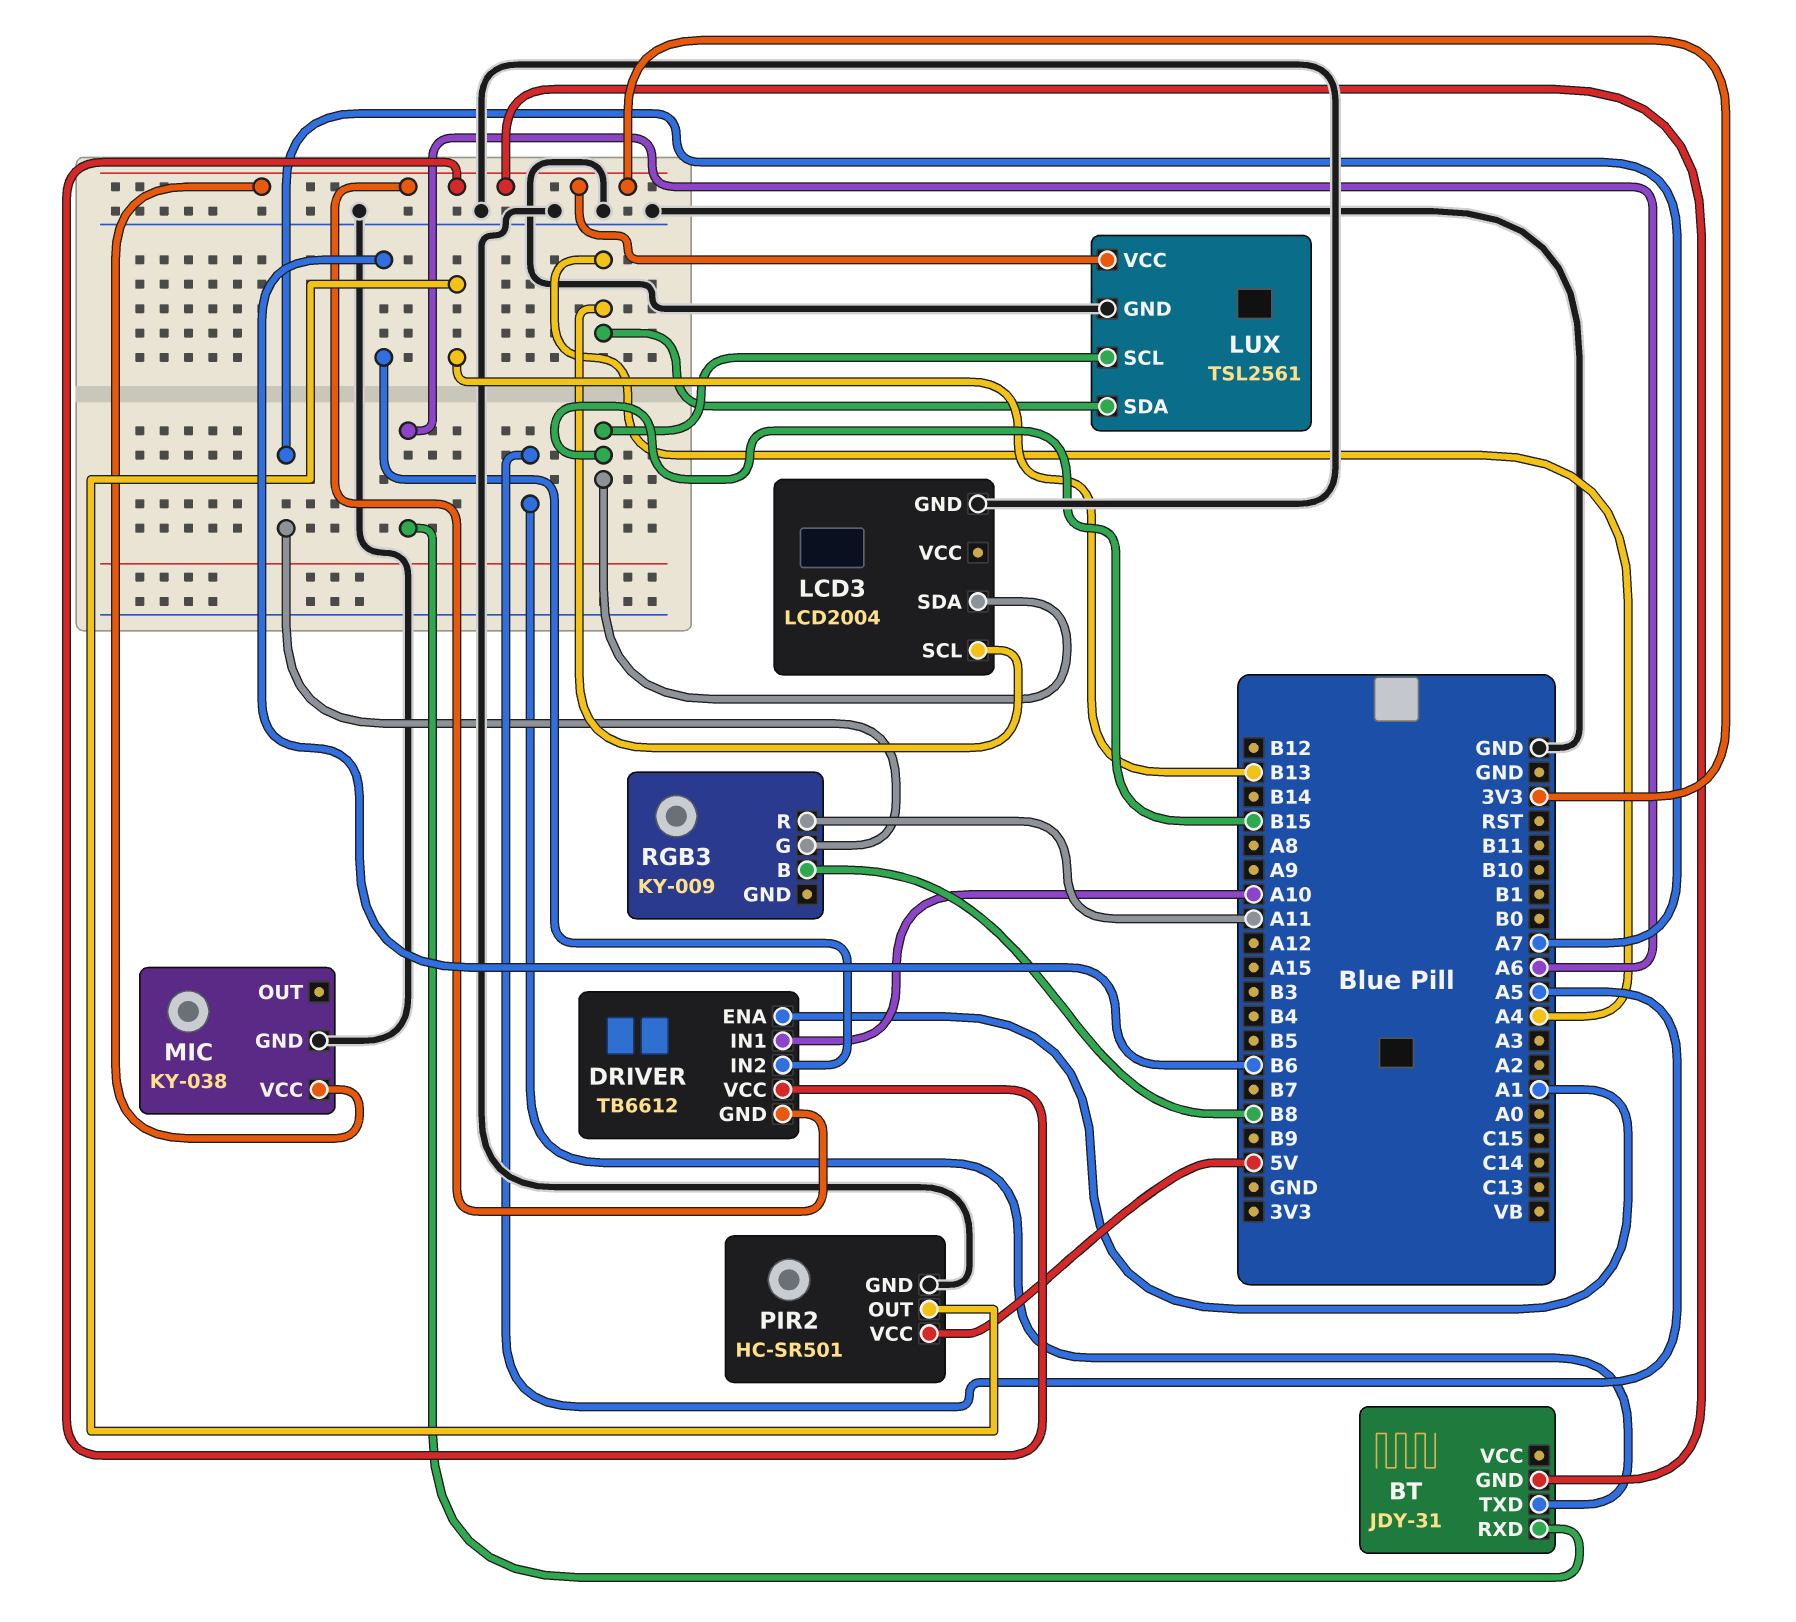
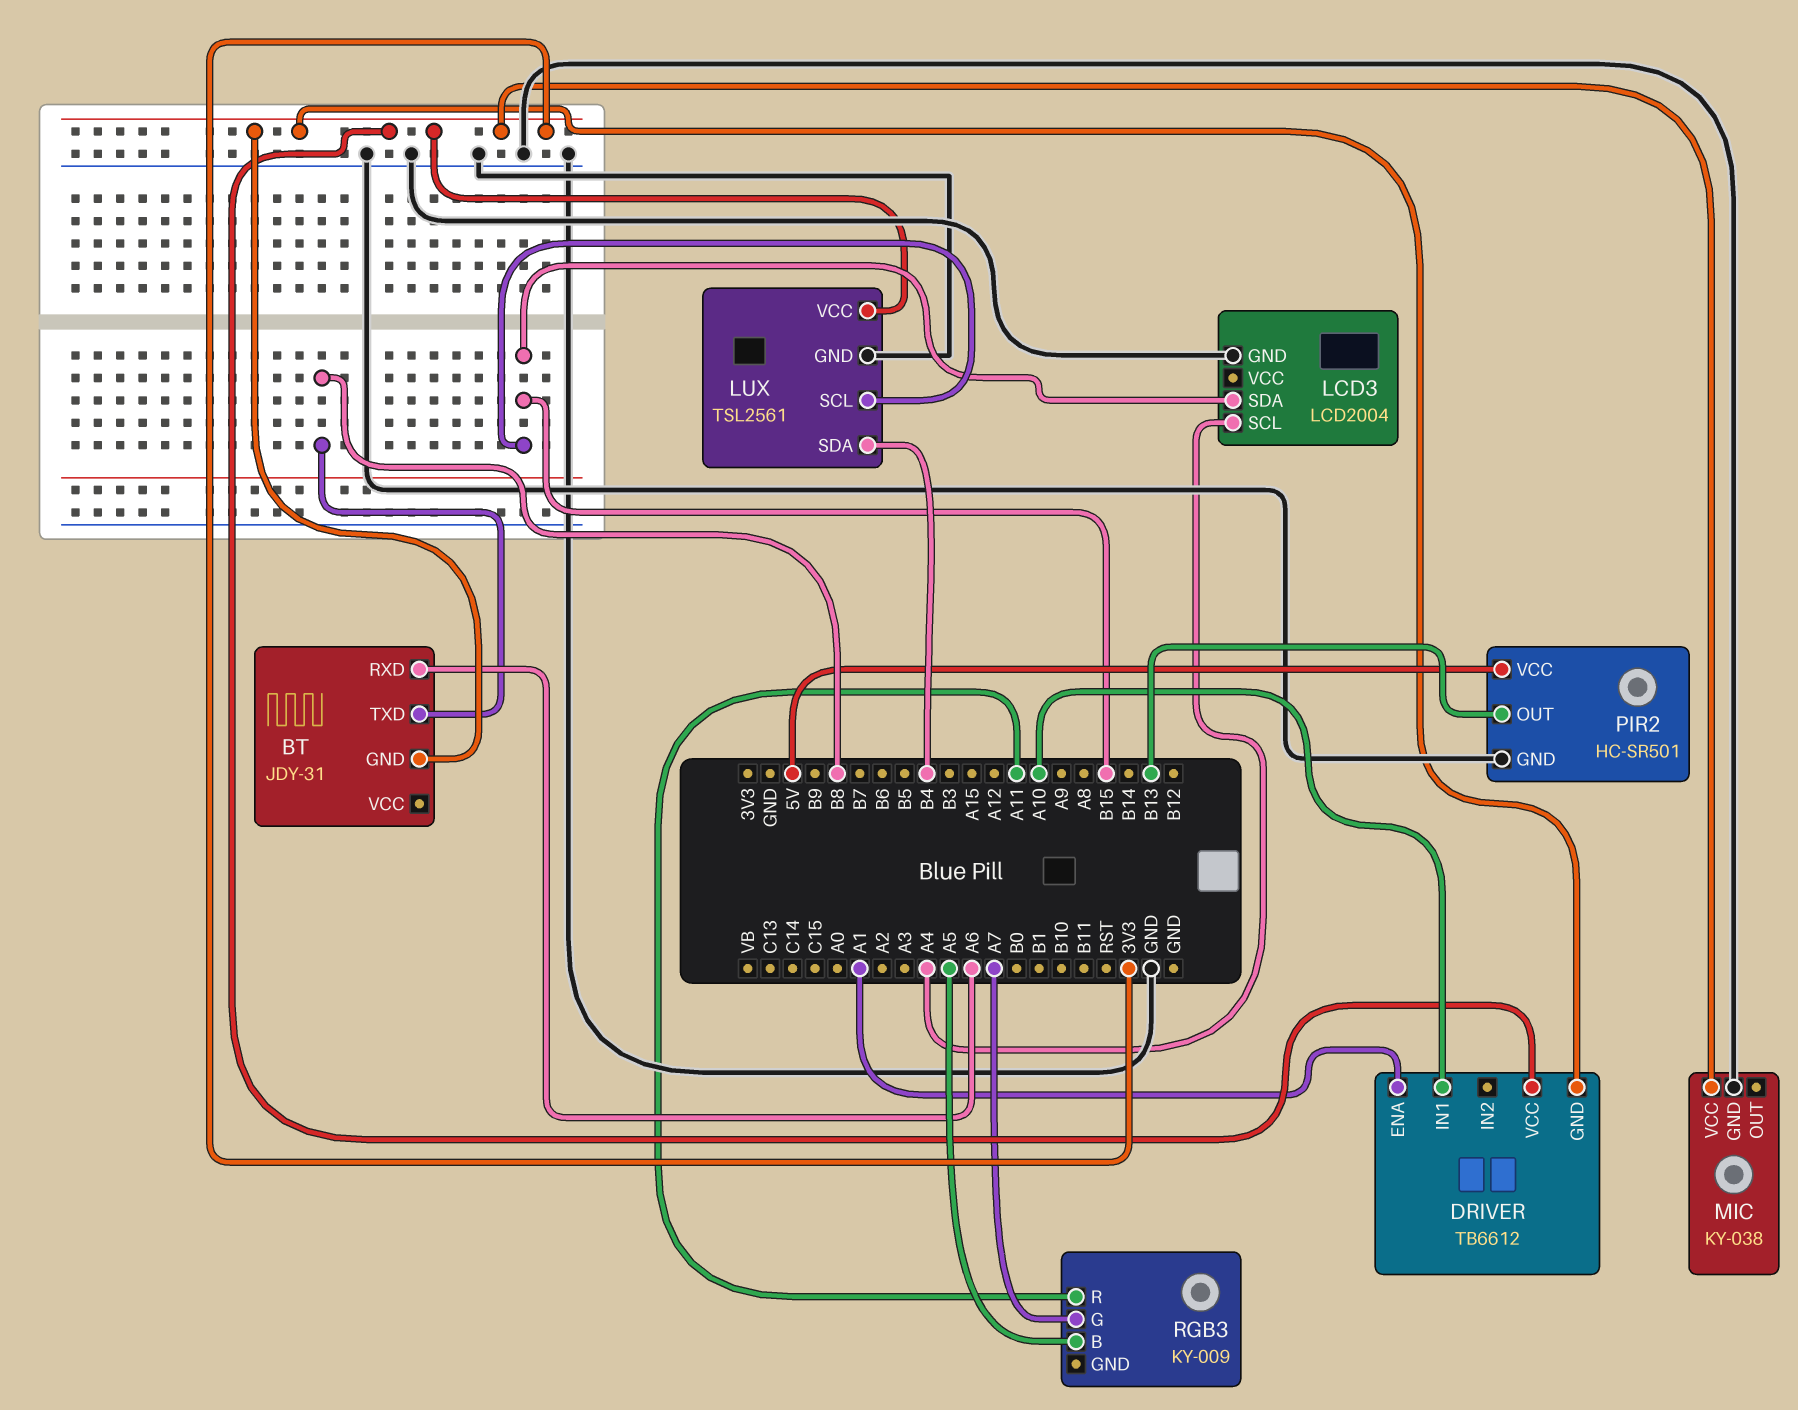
BT pin TXD: A5 -> B8
DRIVER pin IN2: B6 -> none
LUX pin SDA: A4 -> B4
RGB3 pin B: B8 -> A5

